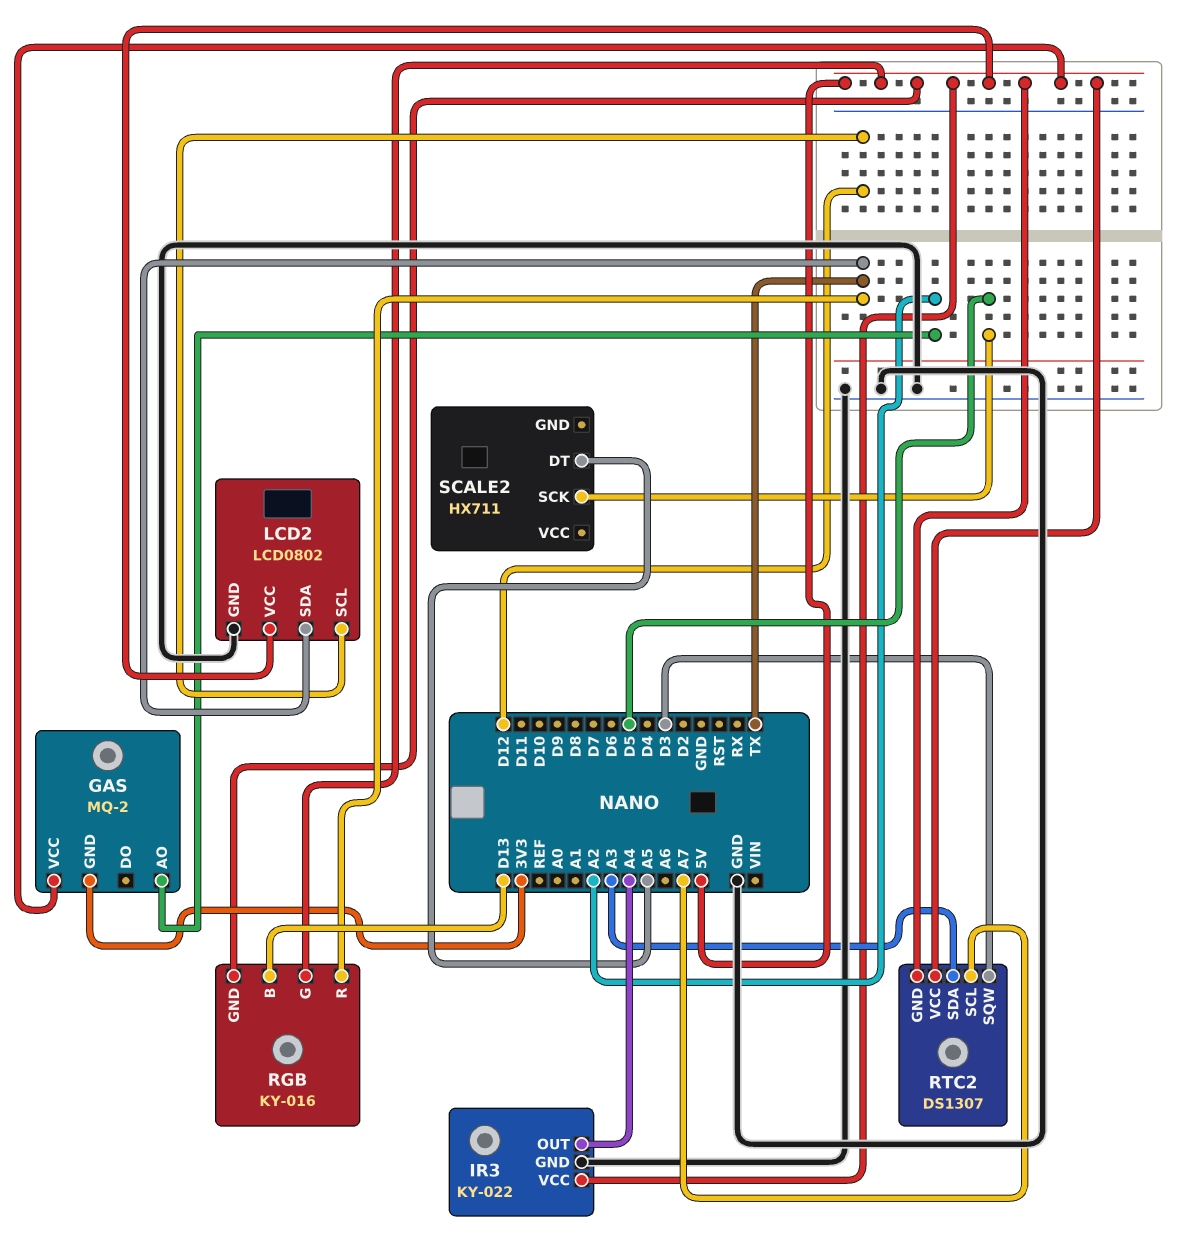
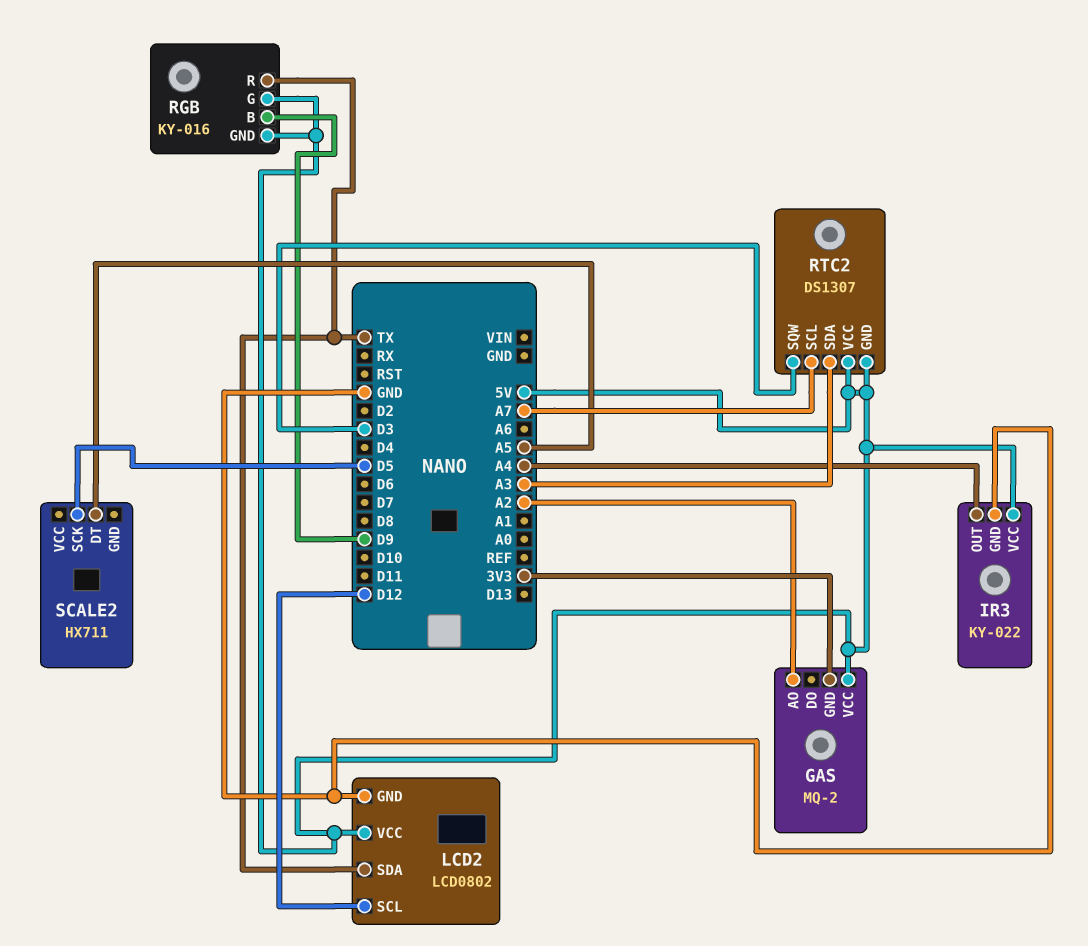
RGB pin B: D13 -> D9

